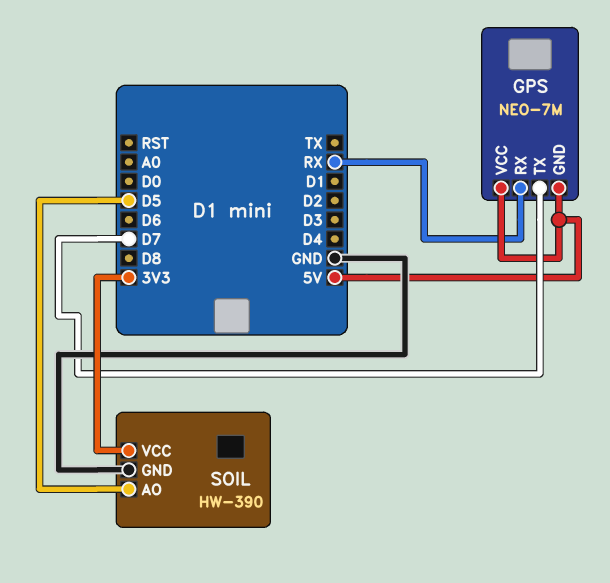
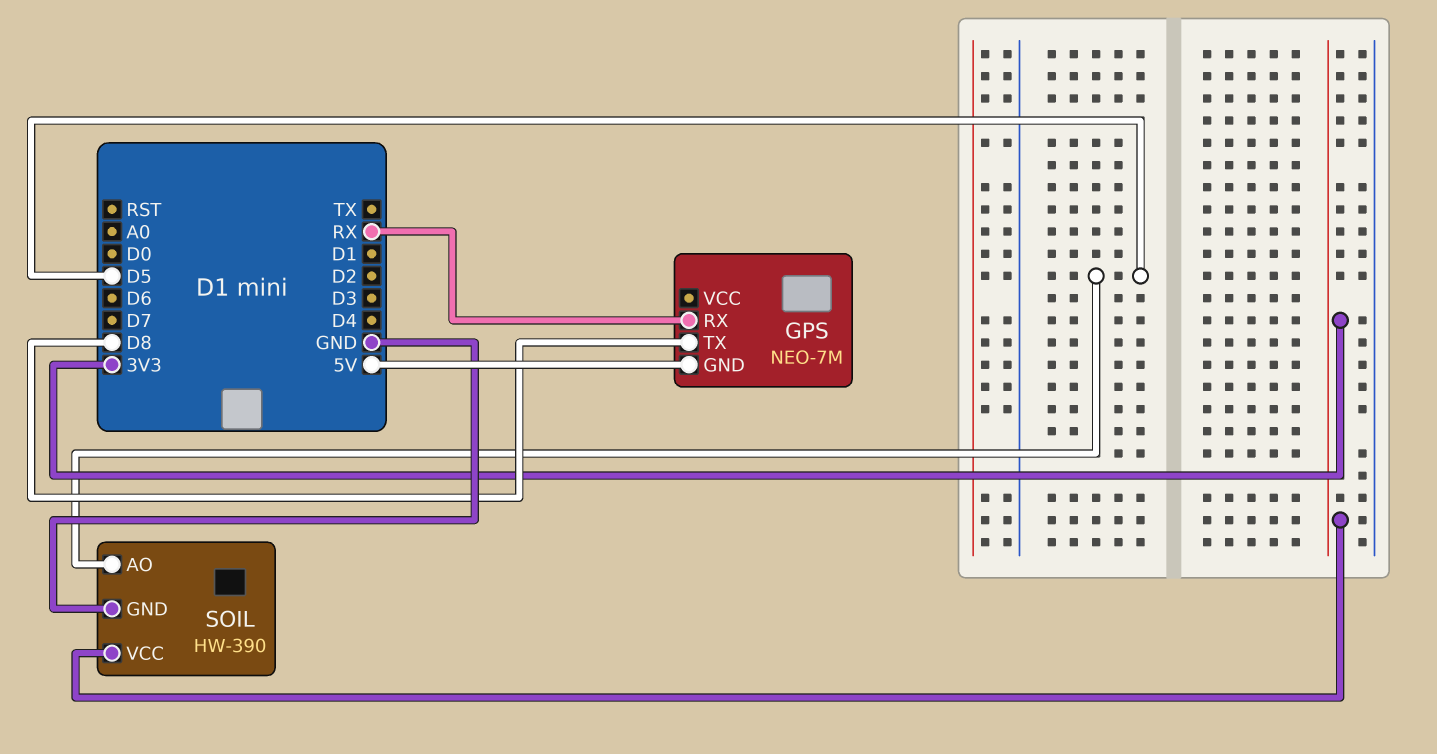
GPS pin TX: D7 -> D8
GPS pin VCC: 5V -> none

